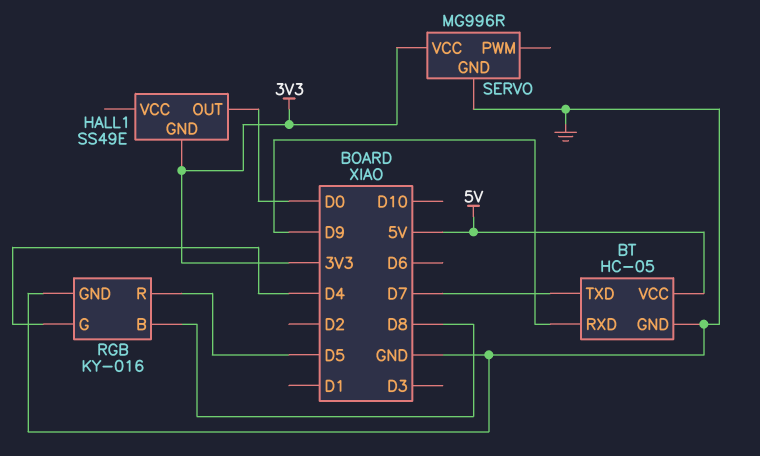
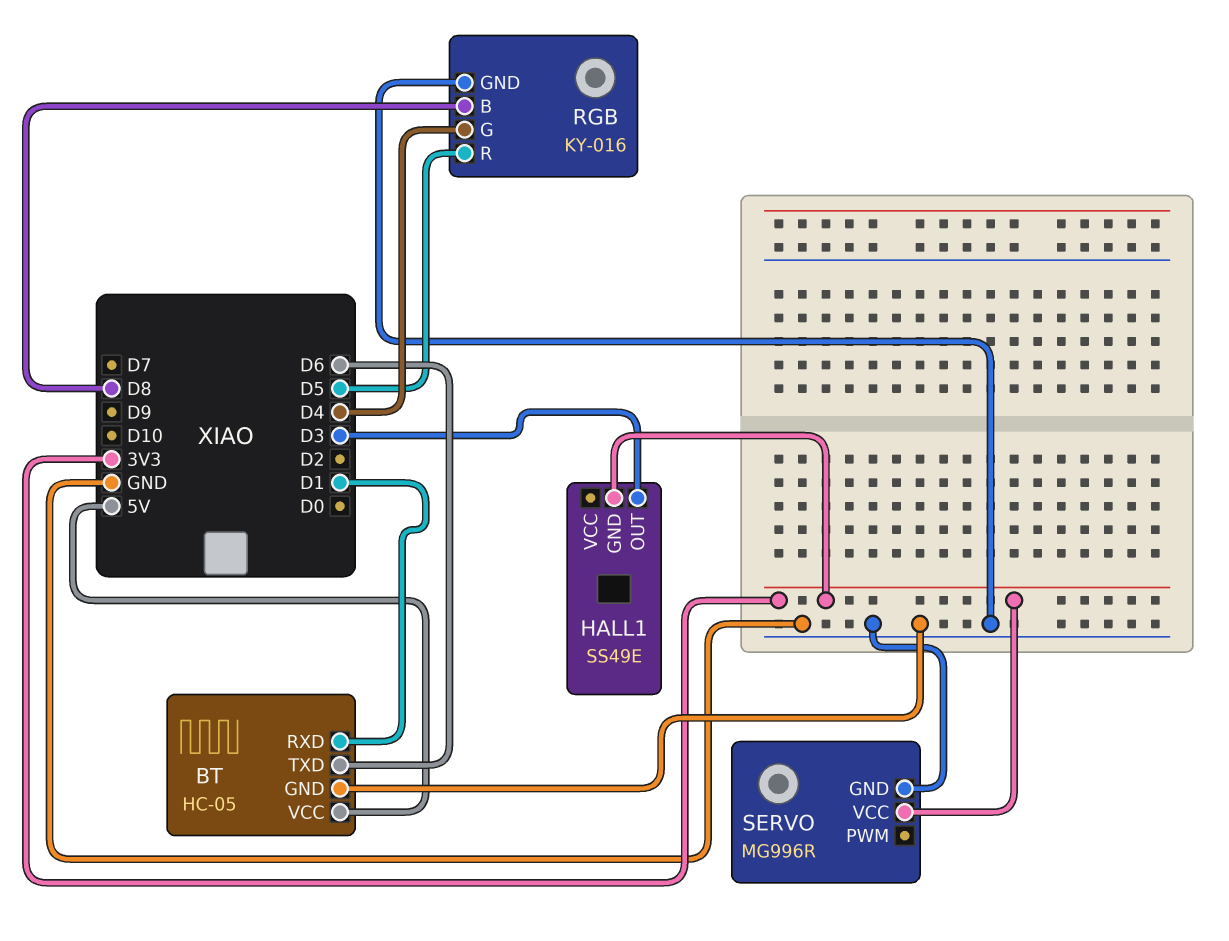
BT pin RXD: D9 -> D1
BT pin TXD: D7 -> D6
HALL1 pin OUT: D0 -> D3

